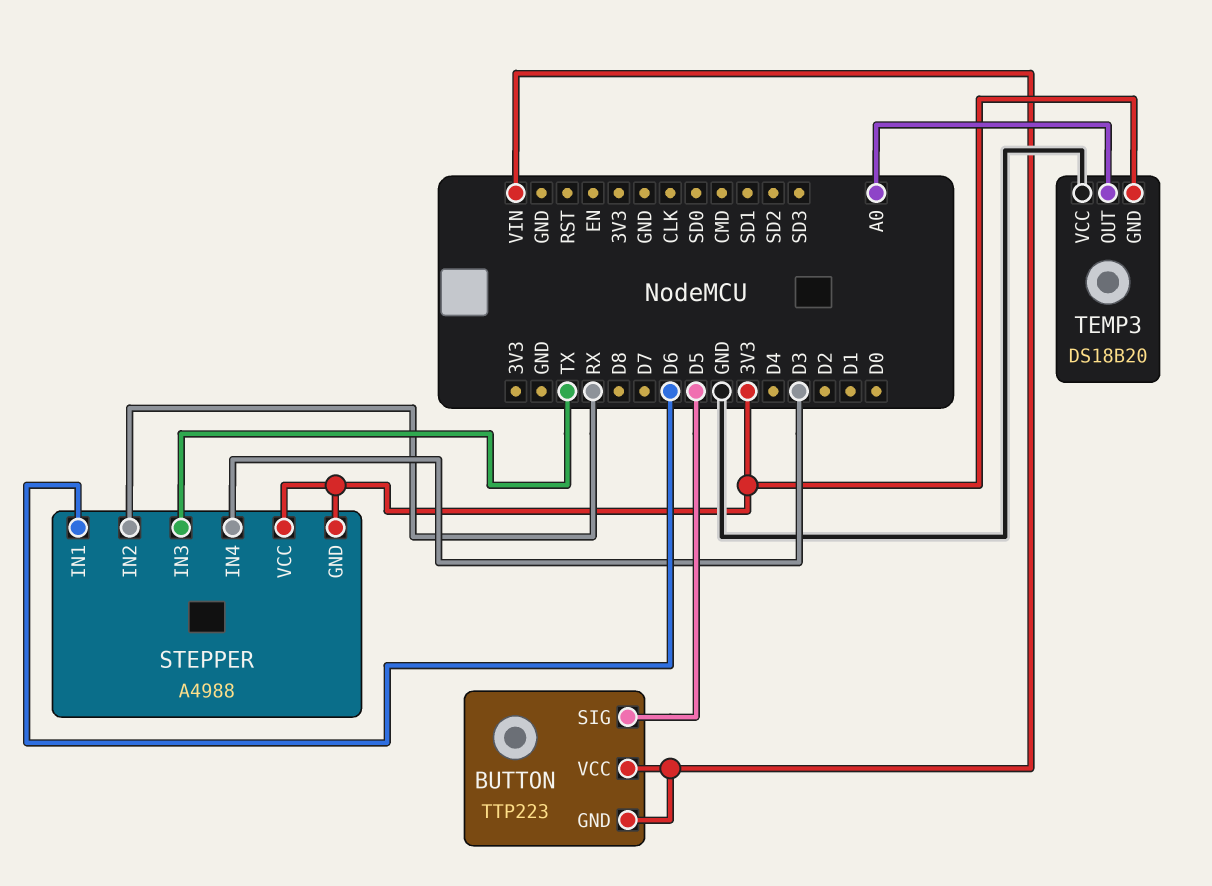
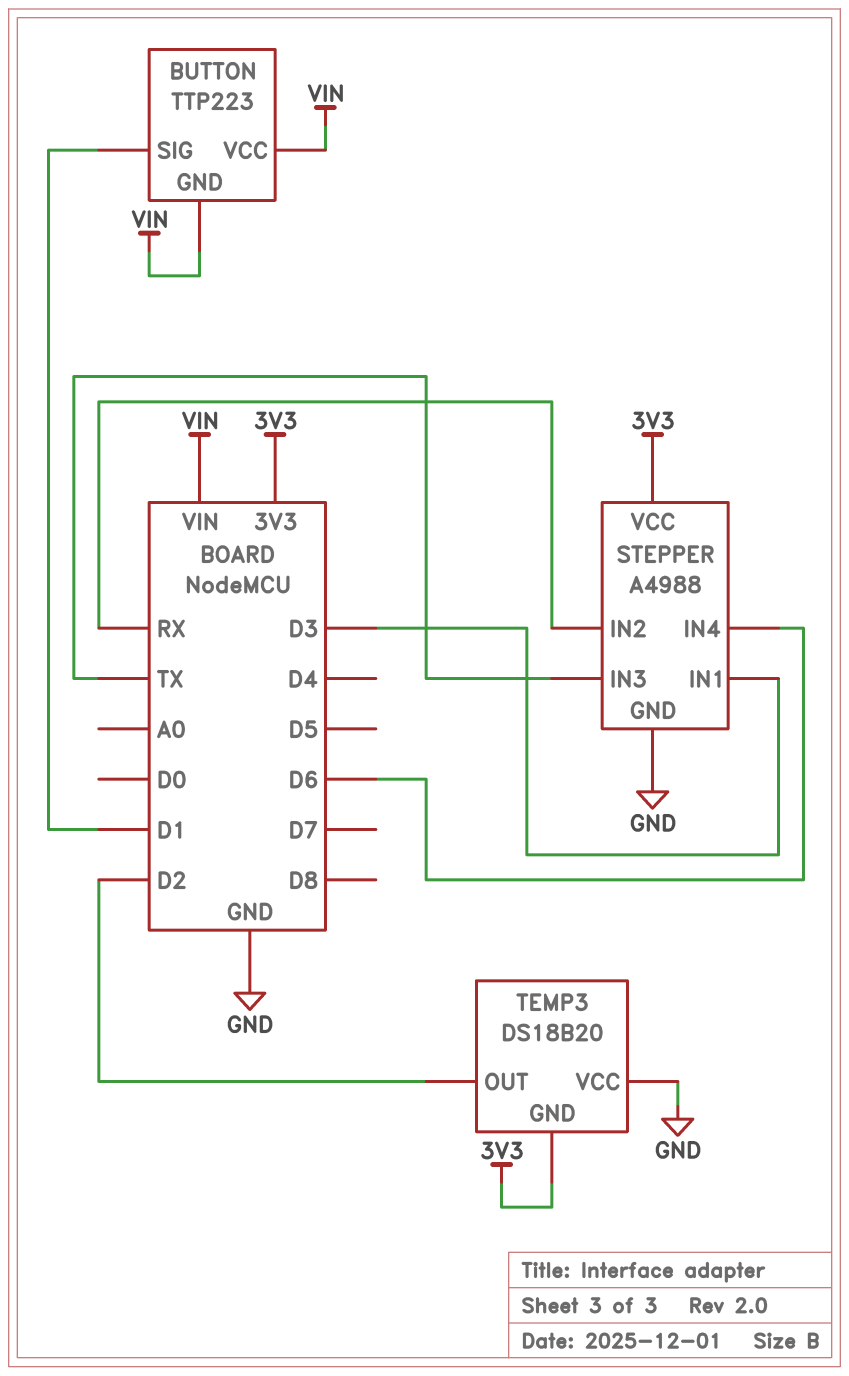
BUTTON pin SIG: D5 -> D1
STEPPER pin GND: 3V3 -> GND
STEPPER pin IN1: D6 -> D3
STEPPER pin IN4: D3 -> D6
TEMP3 pin OUT: A0 -> D2

